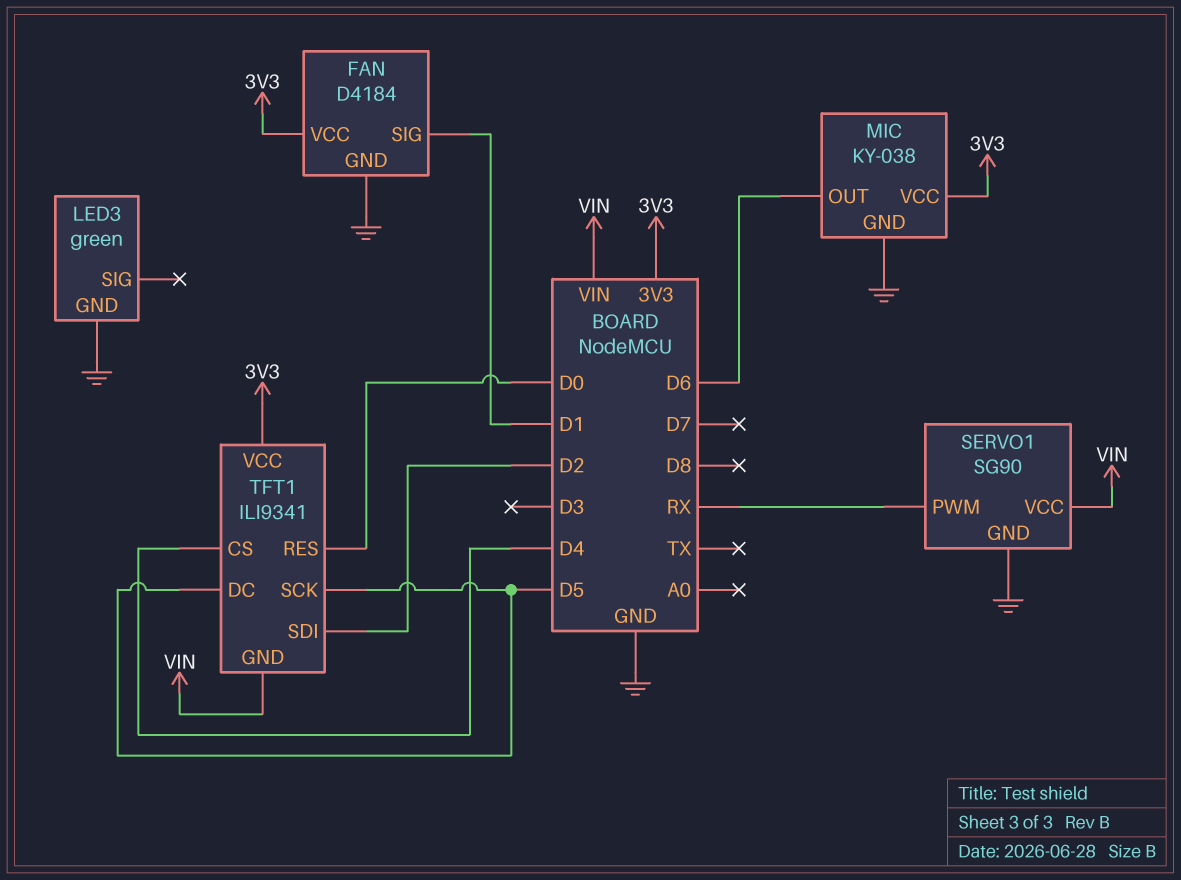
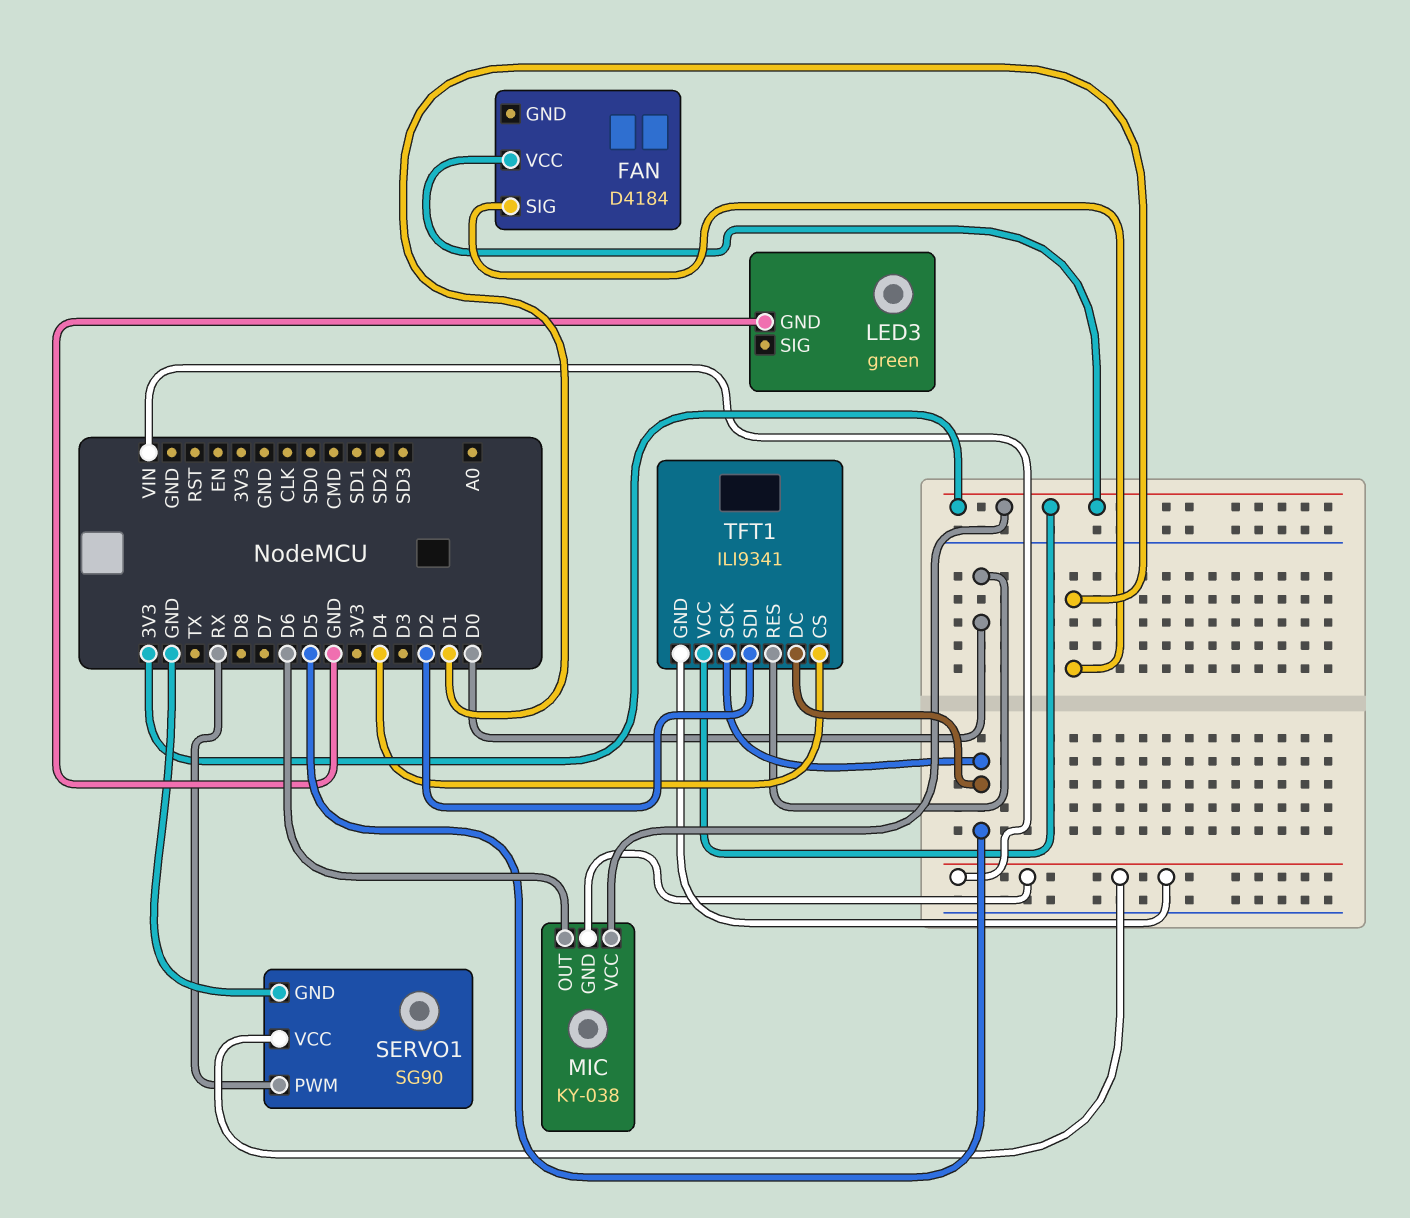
FAN pin GND: GND -> none
MIC pin GND: GND -> VIN

